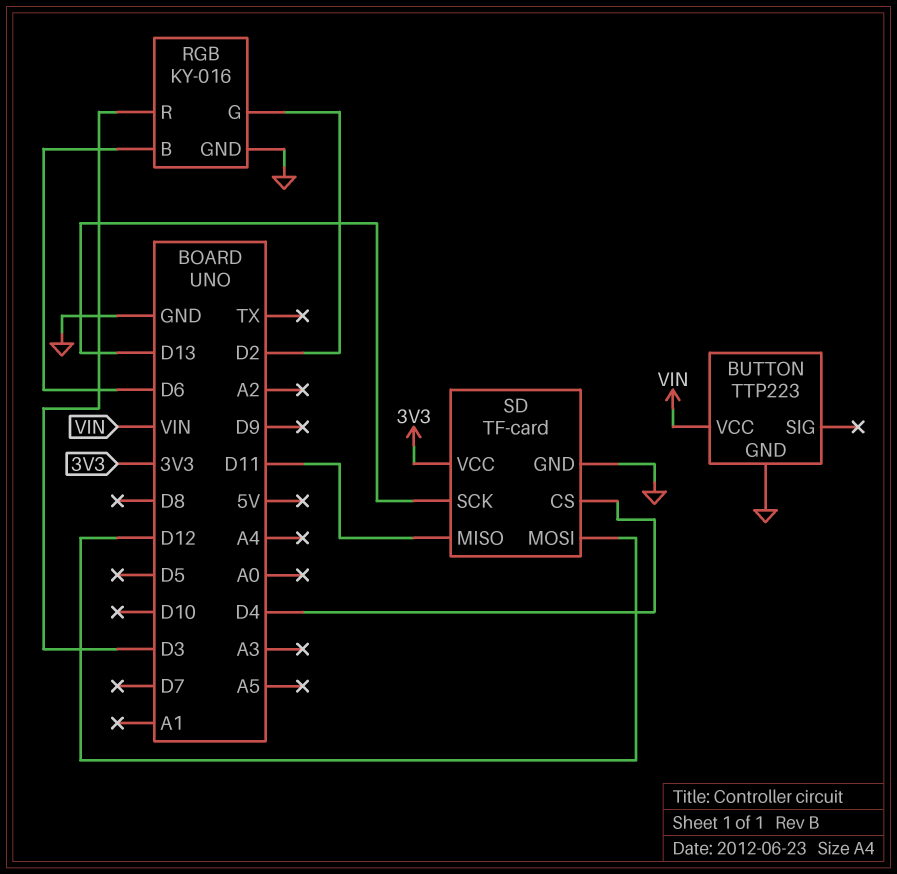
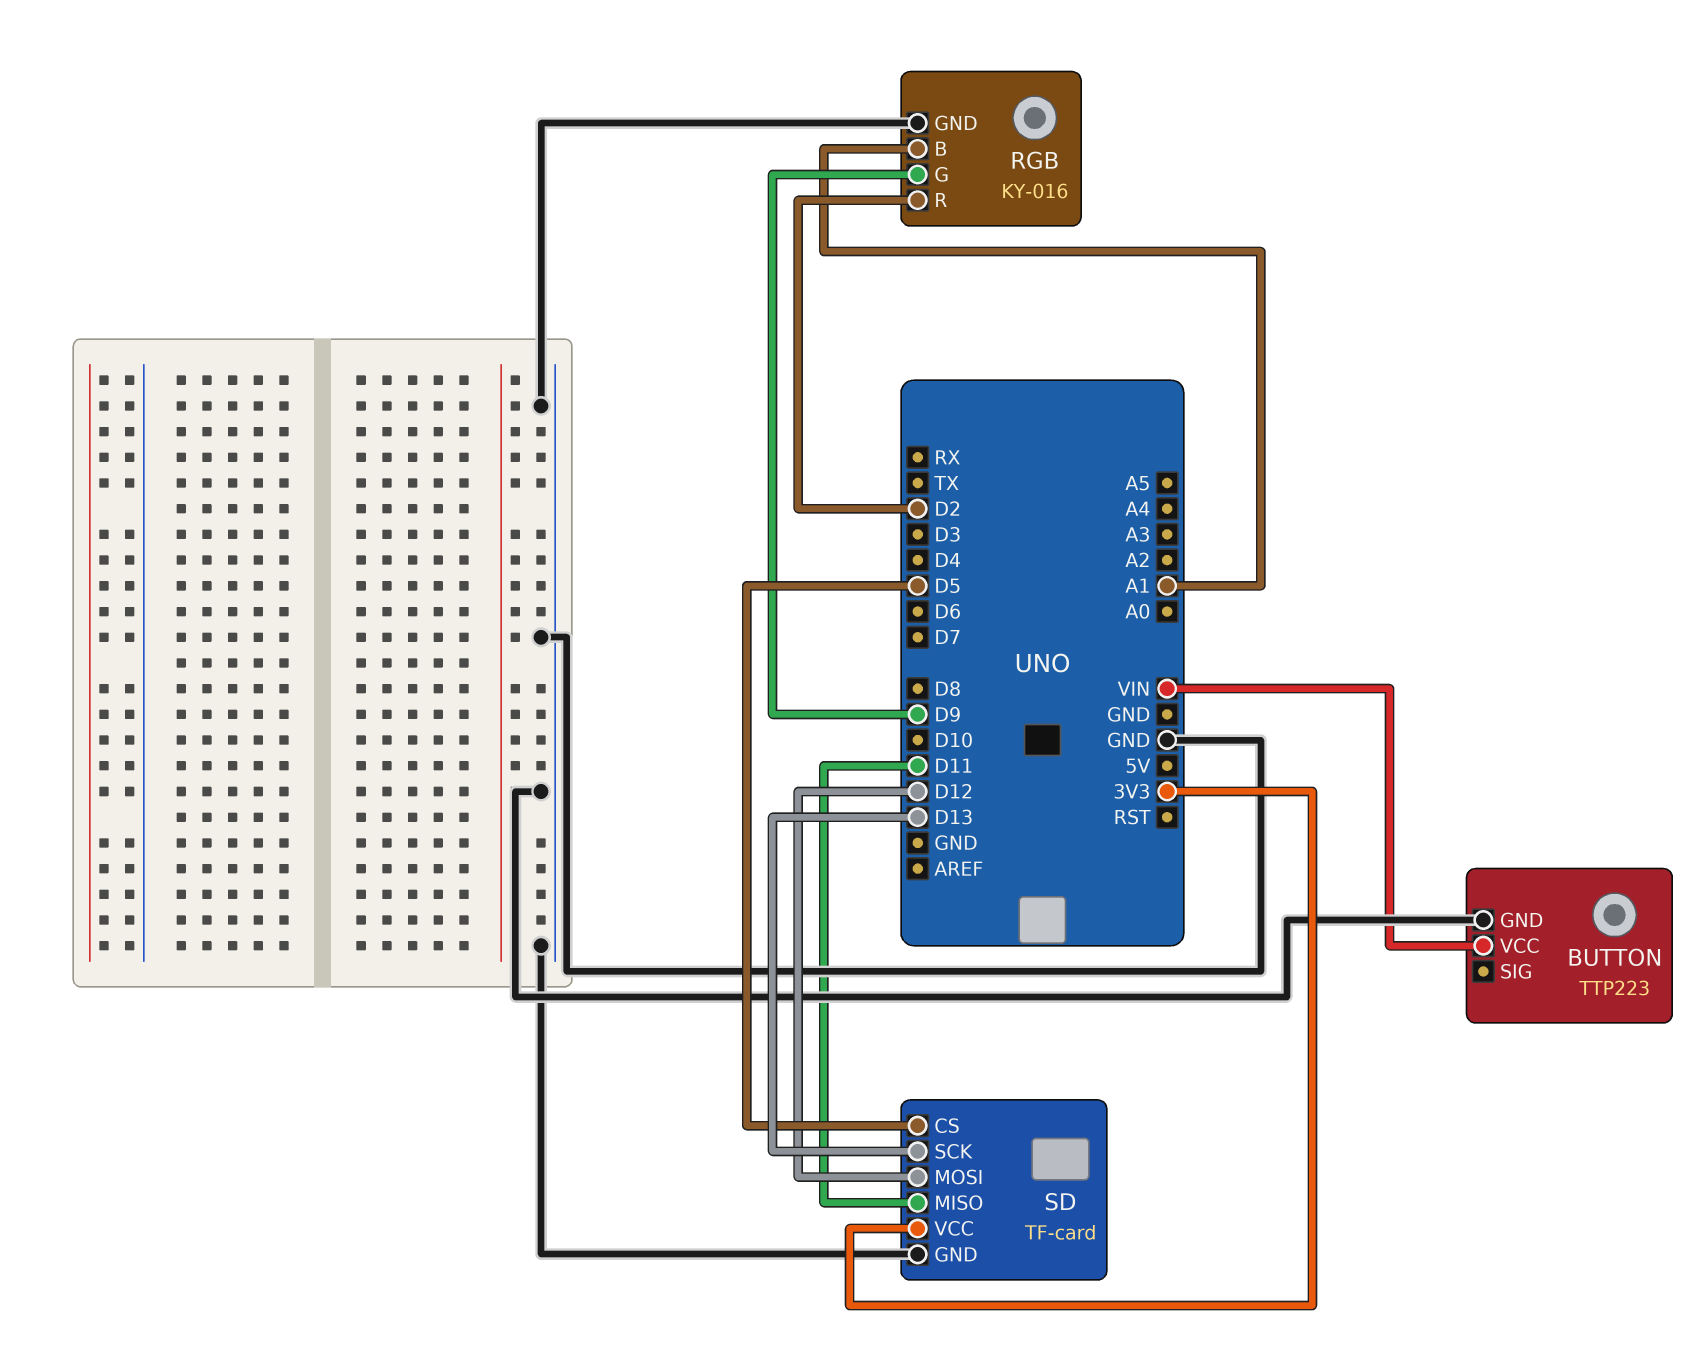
RGB pin B: D6 -> A1
RGB pin G: D2 -> D9
RGB pin R: D3 -> D2
SD pin CS: D4 -> D5

